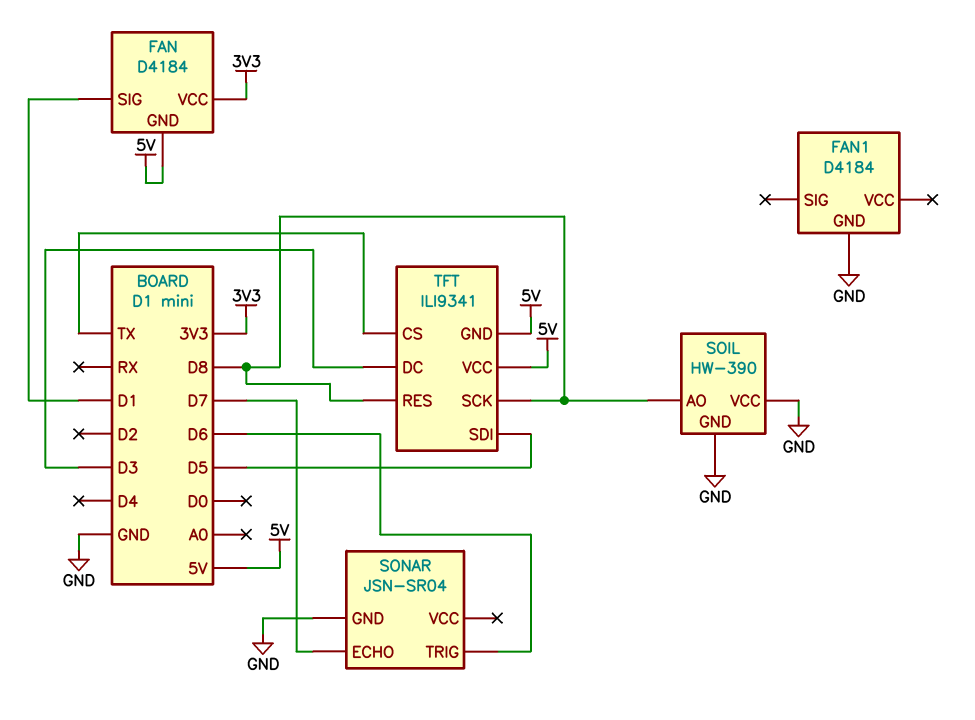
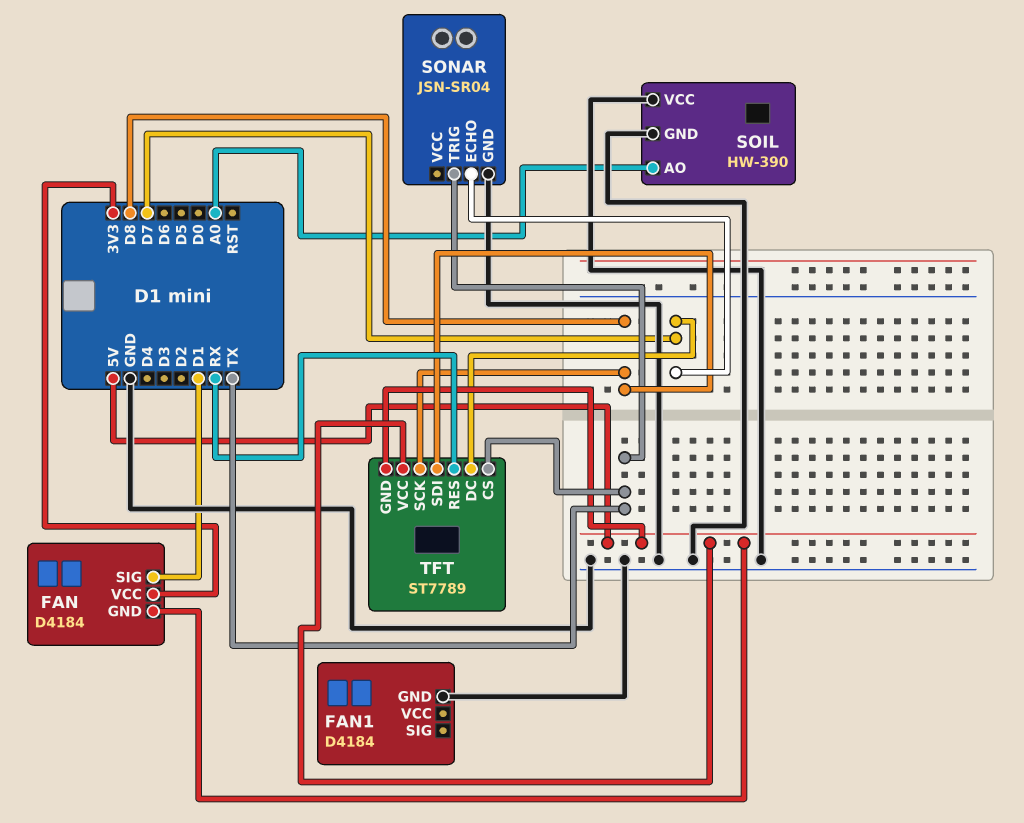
SOIL pin AO: D8 -> A0
SONAR pin TRIG: D6 -> TX
TFT: ILI9341 -> ST7789
TFT pin DC: D3 -> D7
TFT pin RES: D8 -> RX
TFT pin SDI: D5 -> D8

